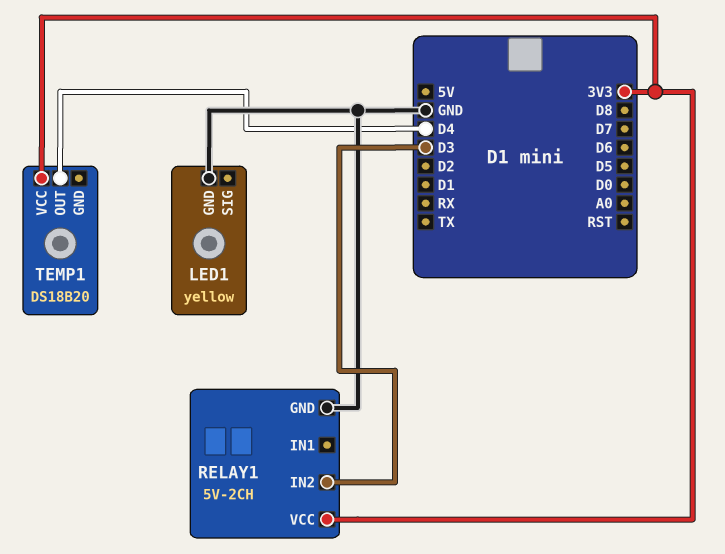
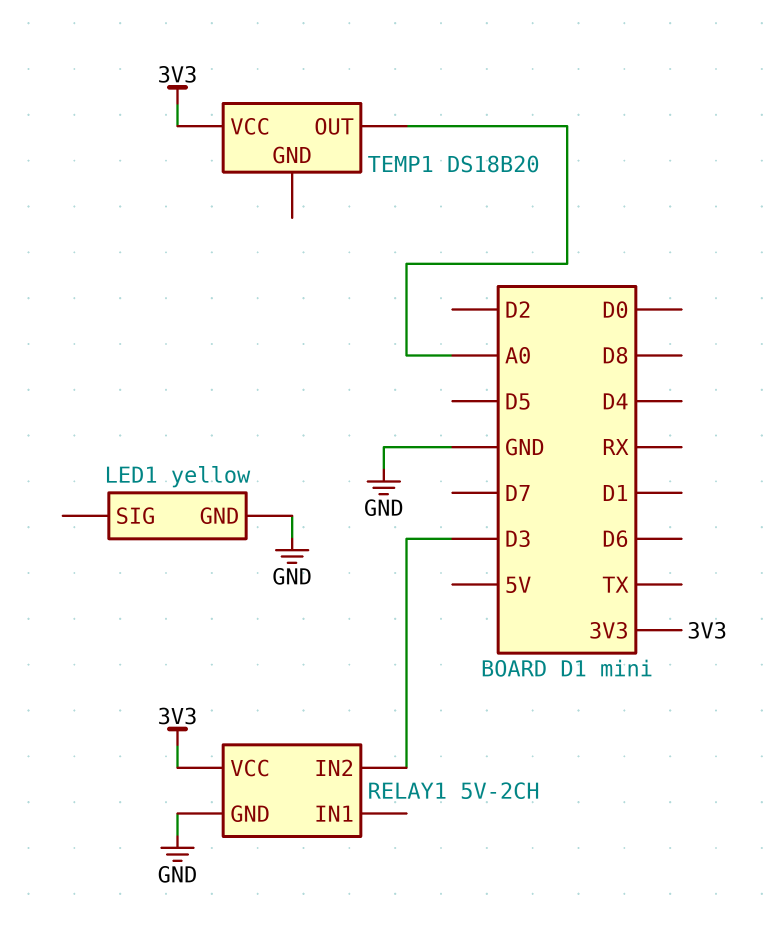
TEMP1 pin OUT: D4 -> A0

